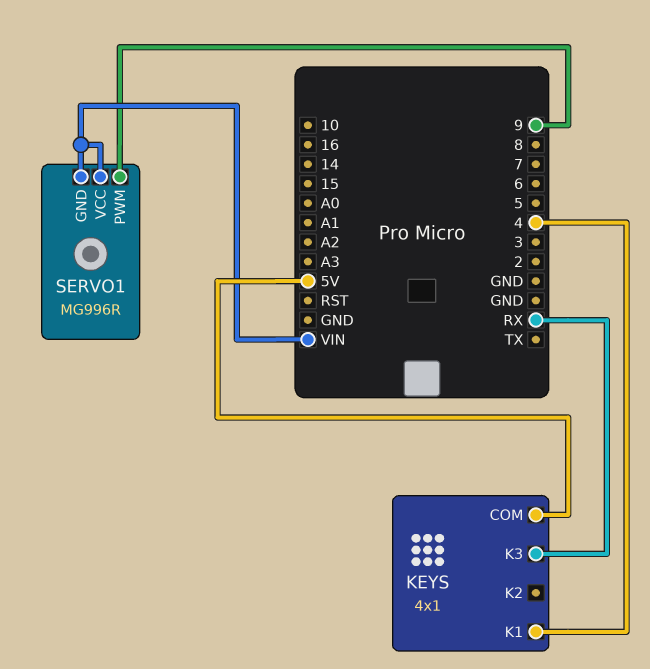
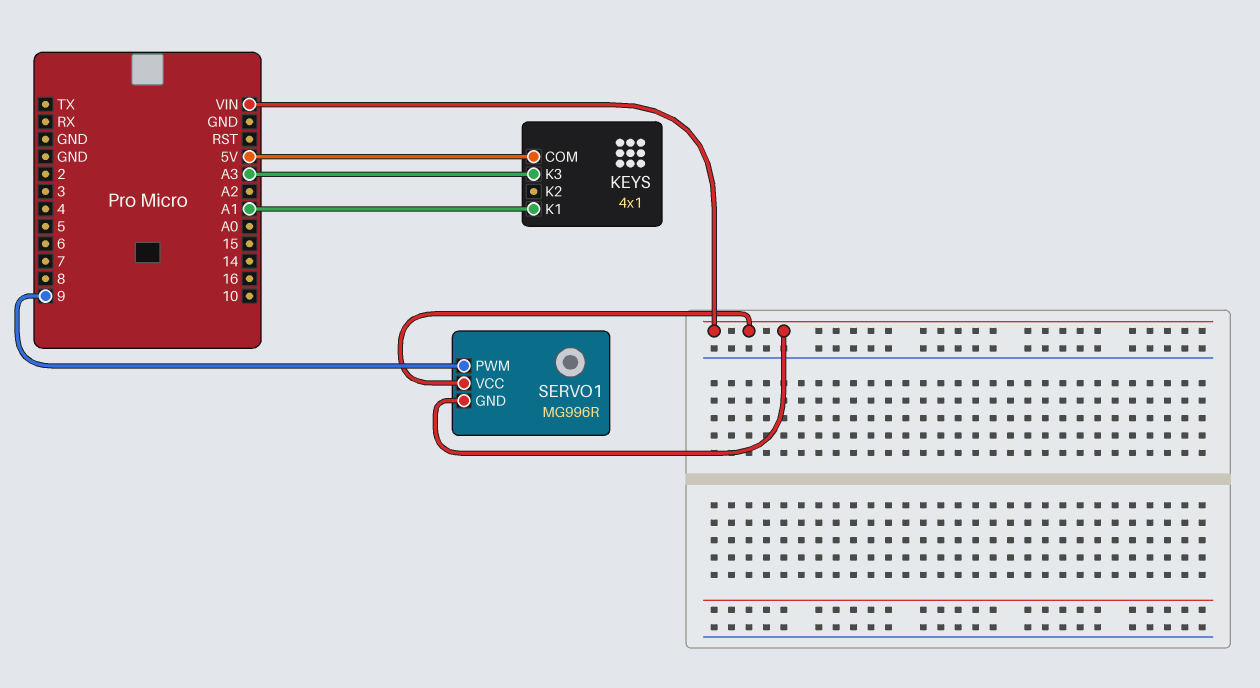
KEYS pin K1: 4 -> A1
KEYS pin K3: RX -> A3

